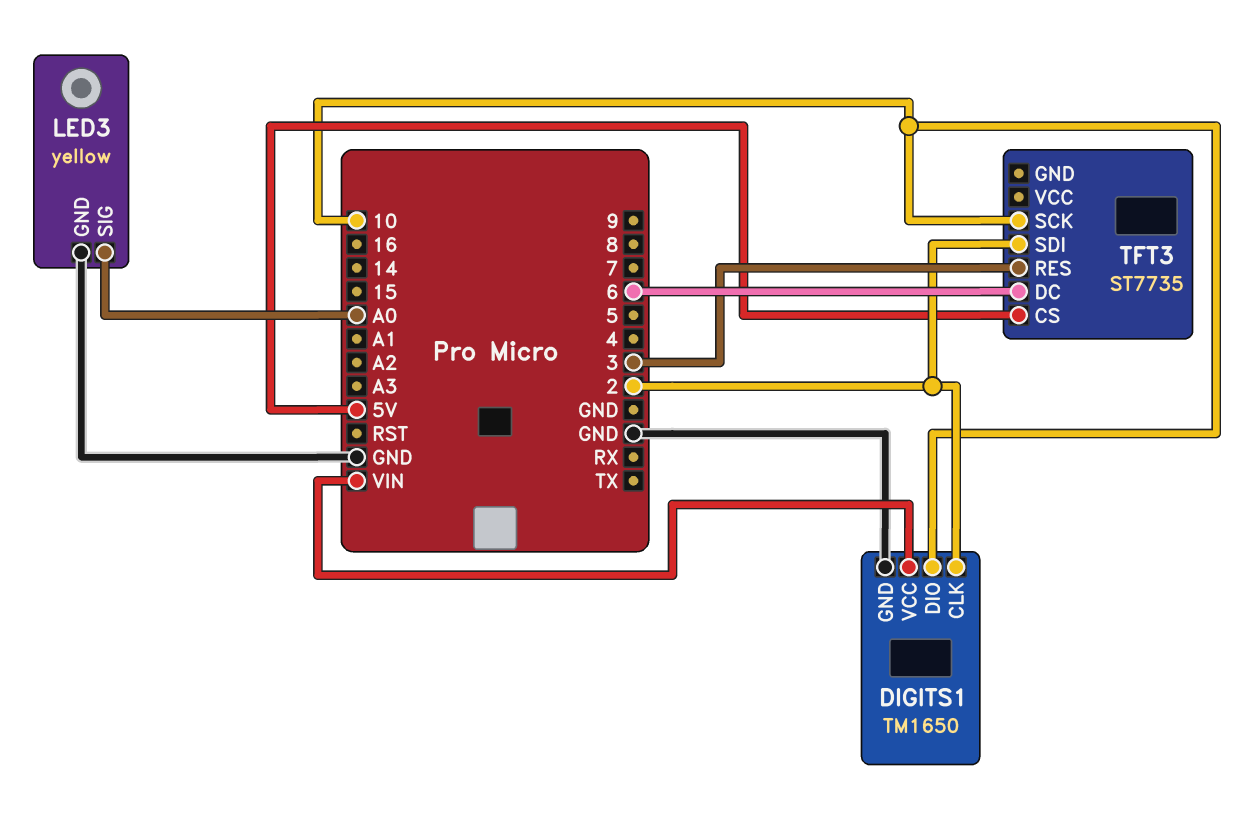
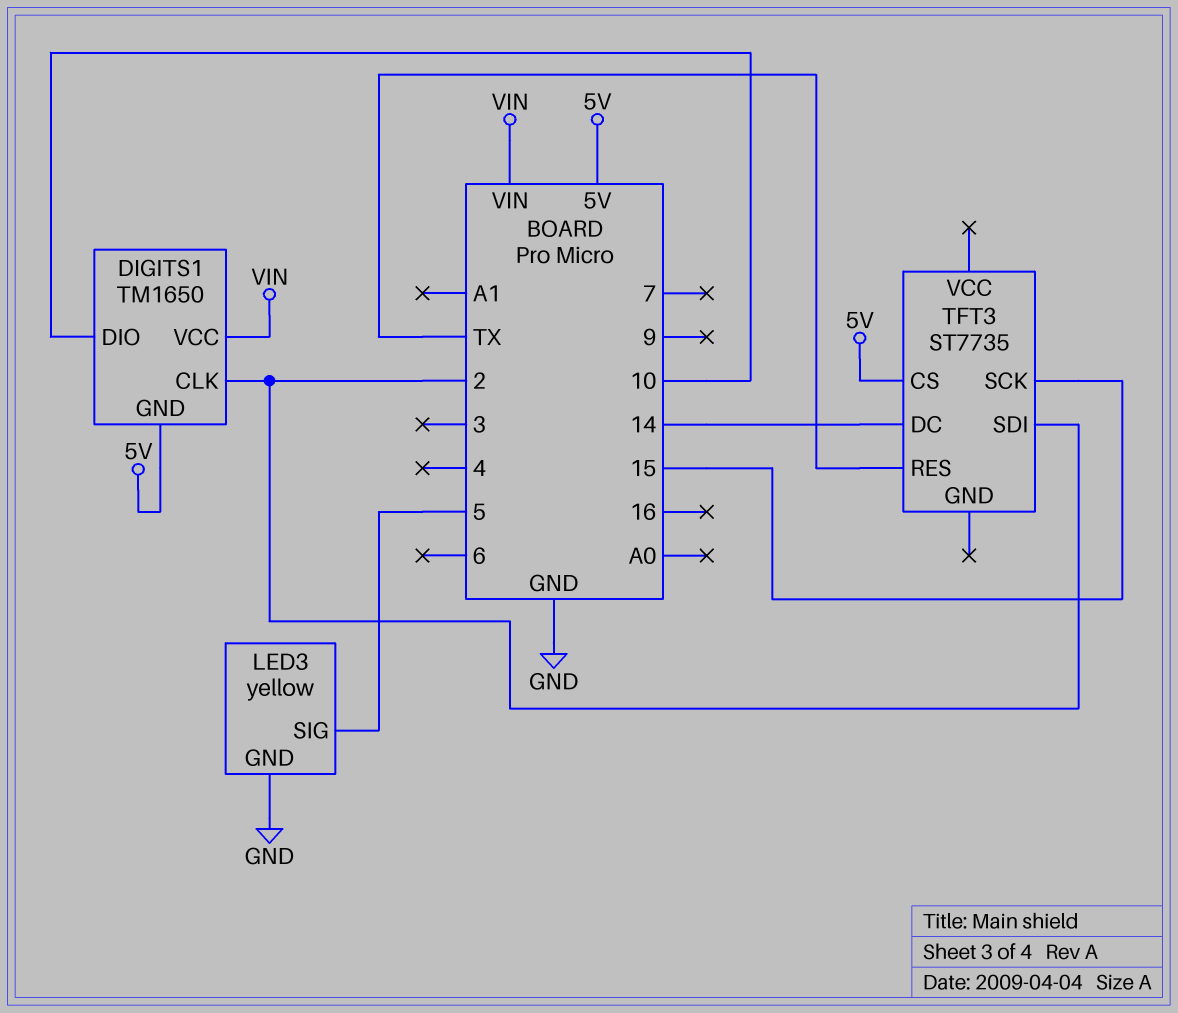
DIGITS1 pin GND: GND -> 5V
LED3 pin SIG: A0 -> 5
TFT3 pin DC: 6 -> 14
TFT3 pin RES: 3 -> TX
TFT3 pin SCK: 10 -> 15

